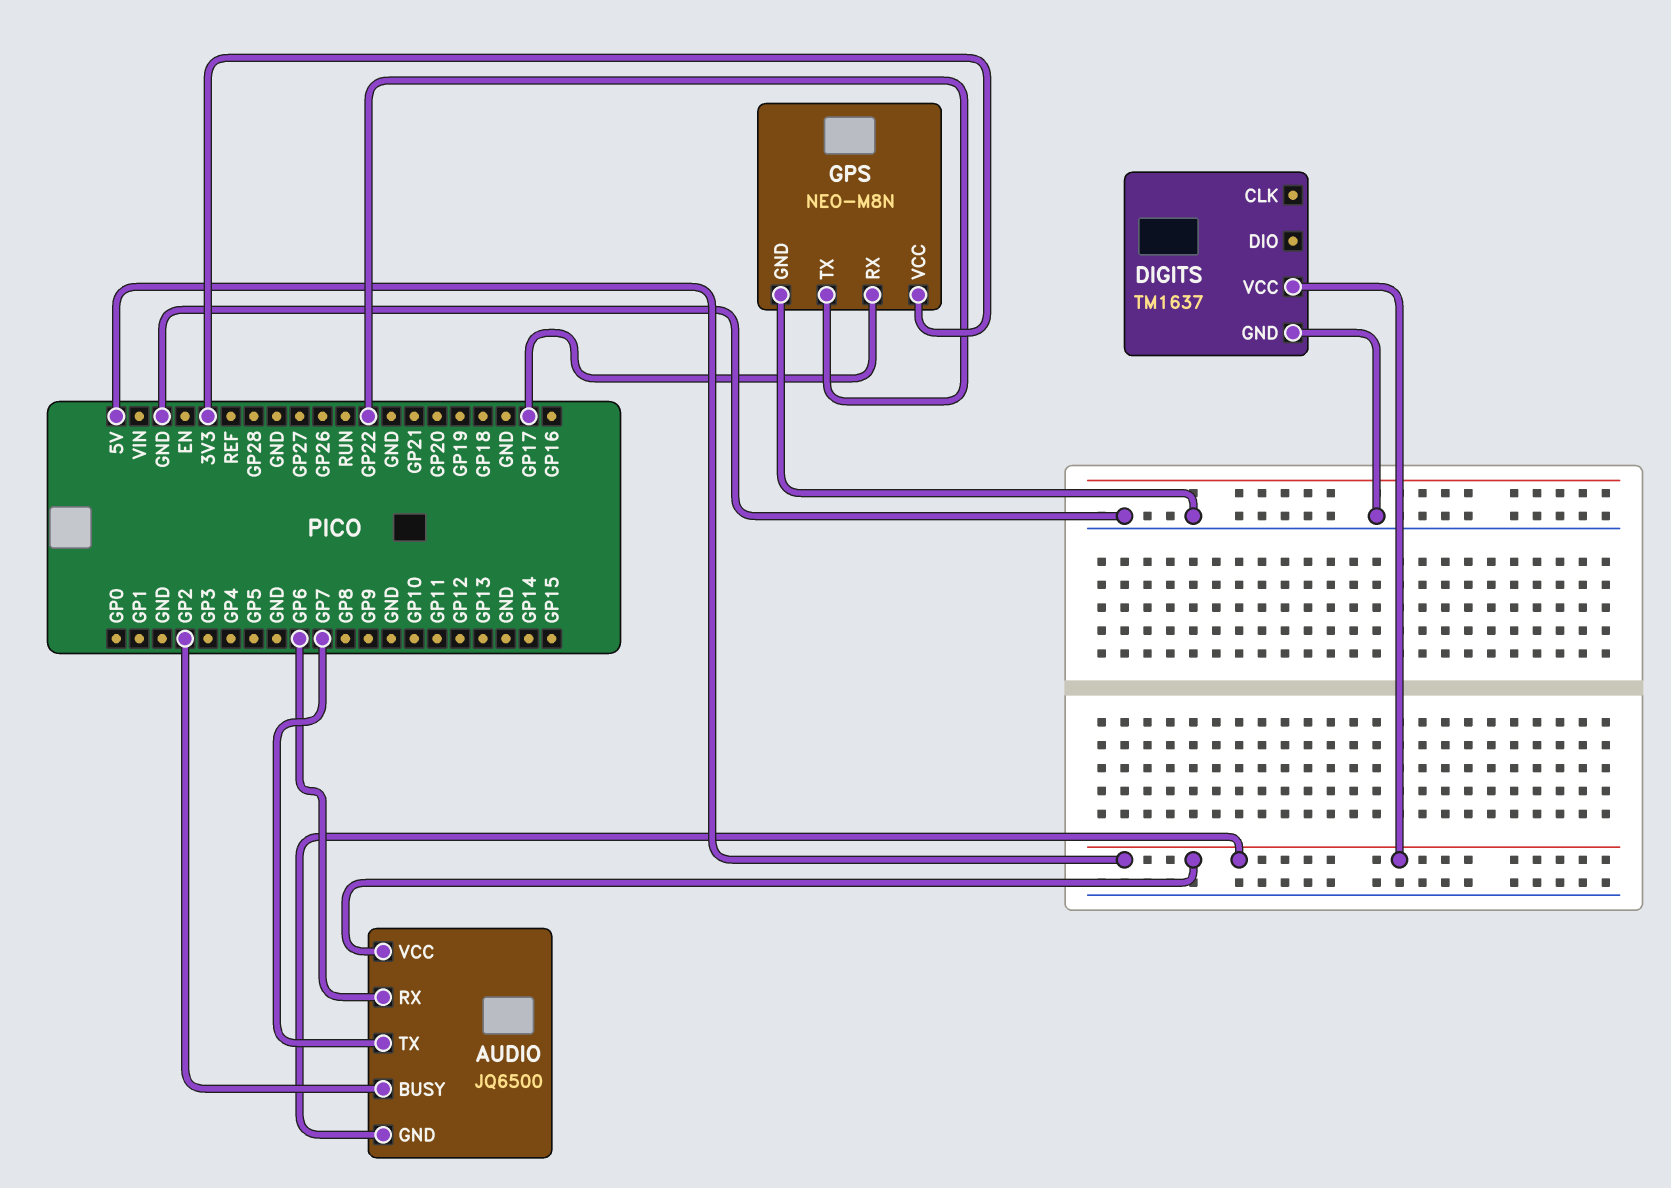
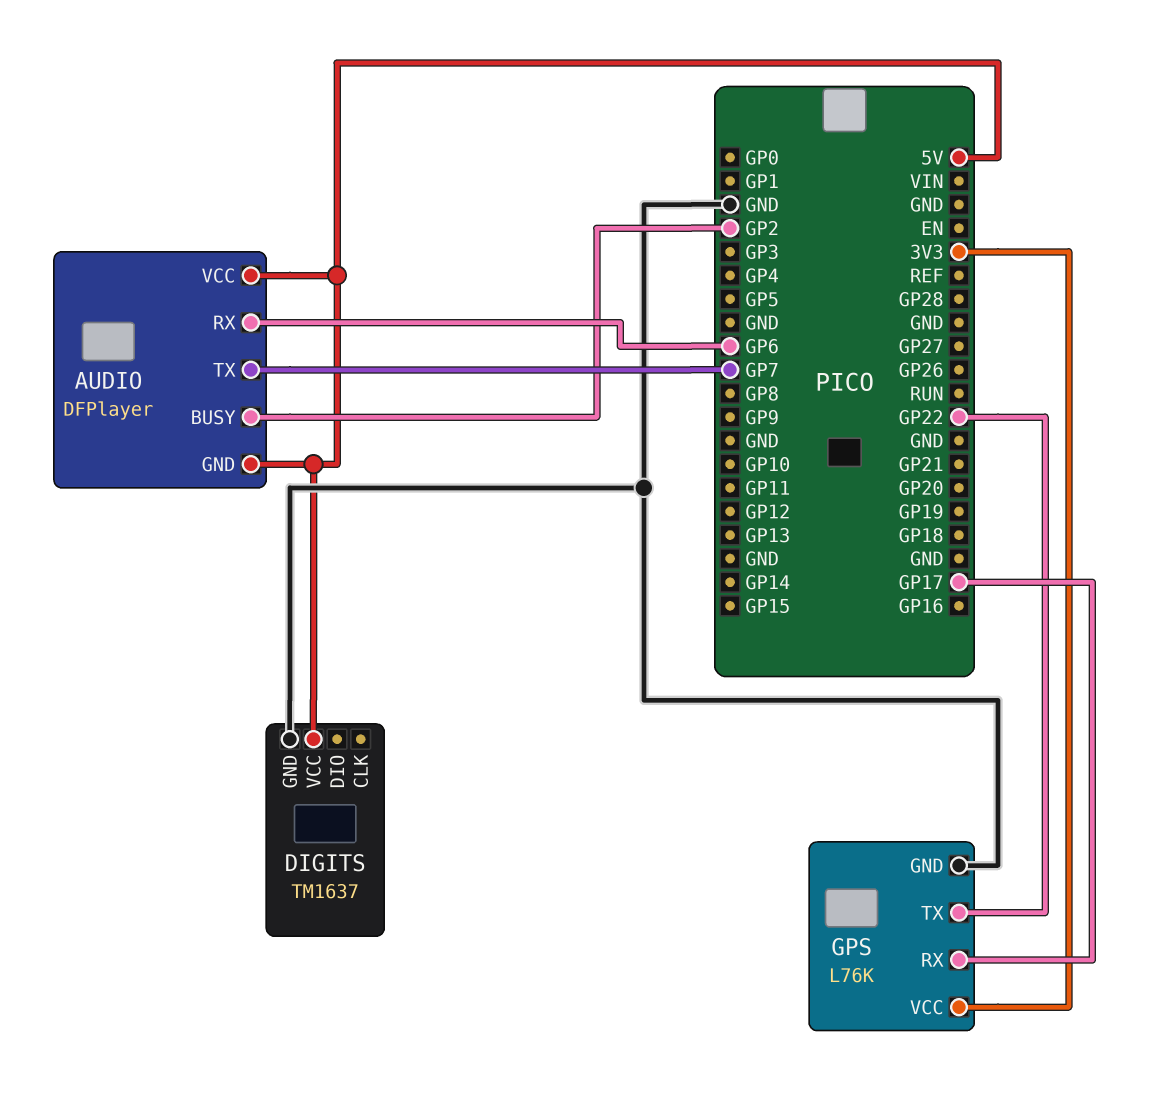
AUDIO: JQ6500 -> DFPlayer
GPS: NEO-M8N -> L76K

